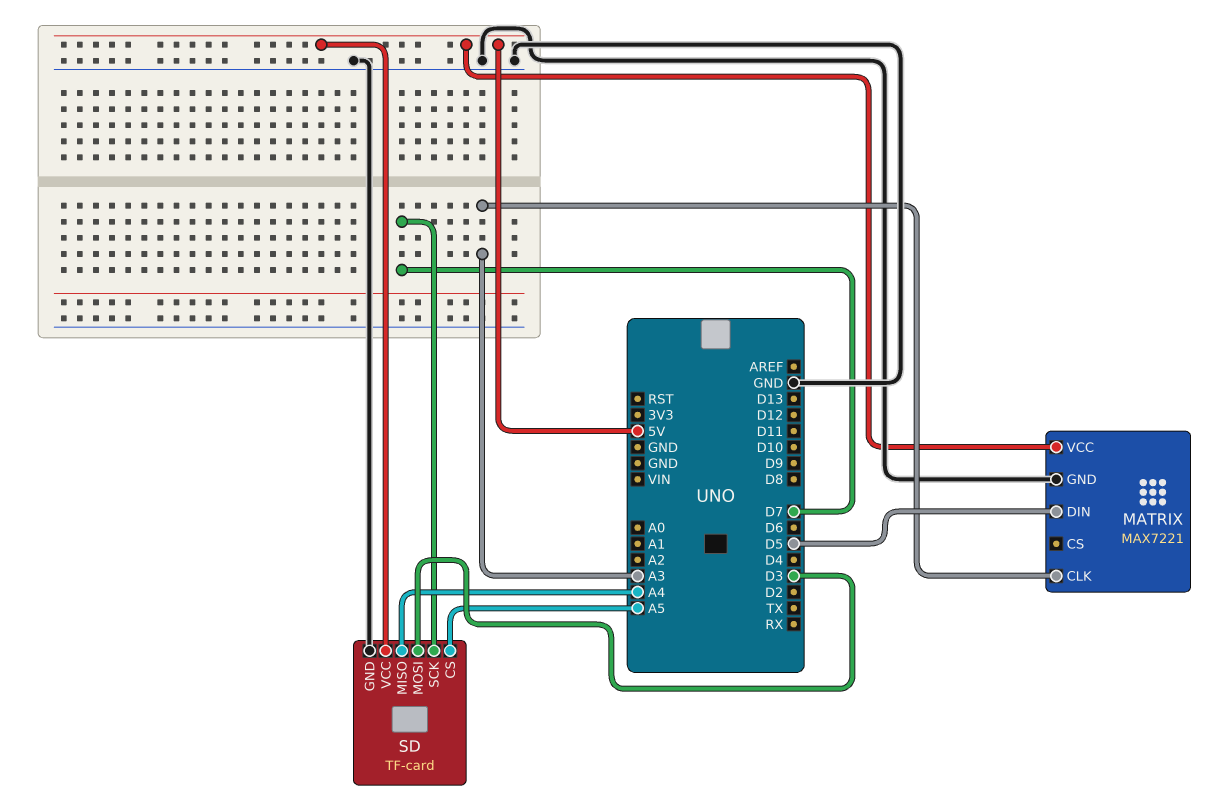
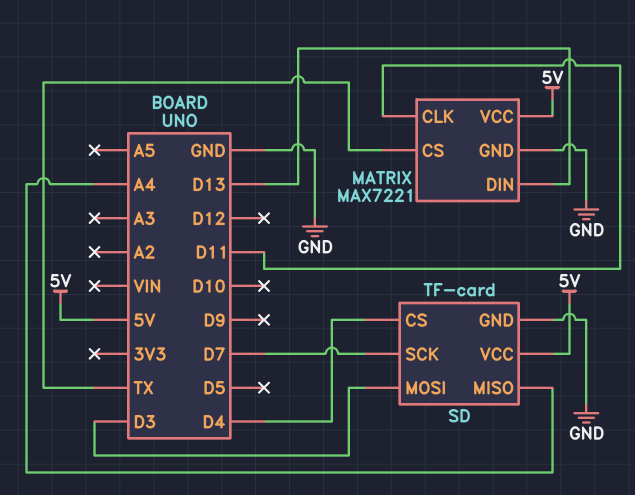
MATRIX pin CLK: A3 -> D11
MATRIX pin CS: none -> TX
MATRIX pin DIN: D5 -> D13
SD pin CS: A5 -> D4

